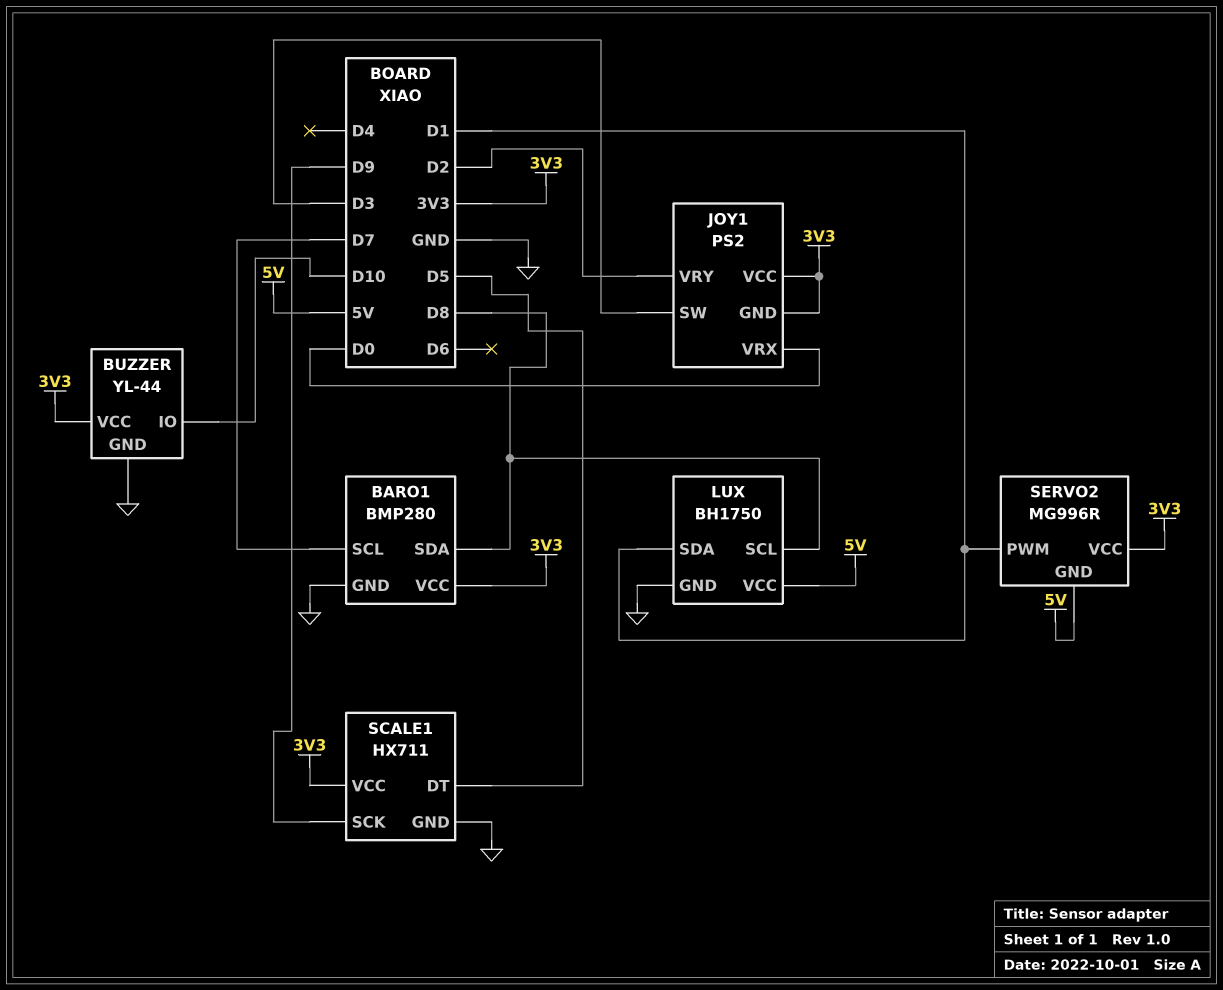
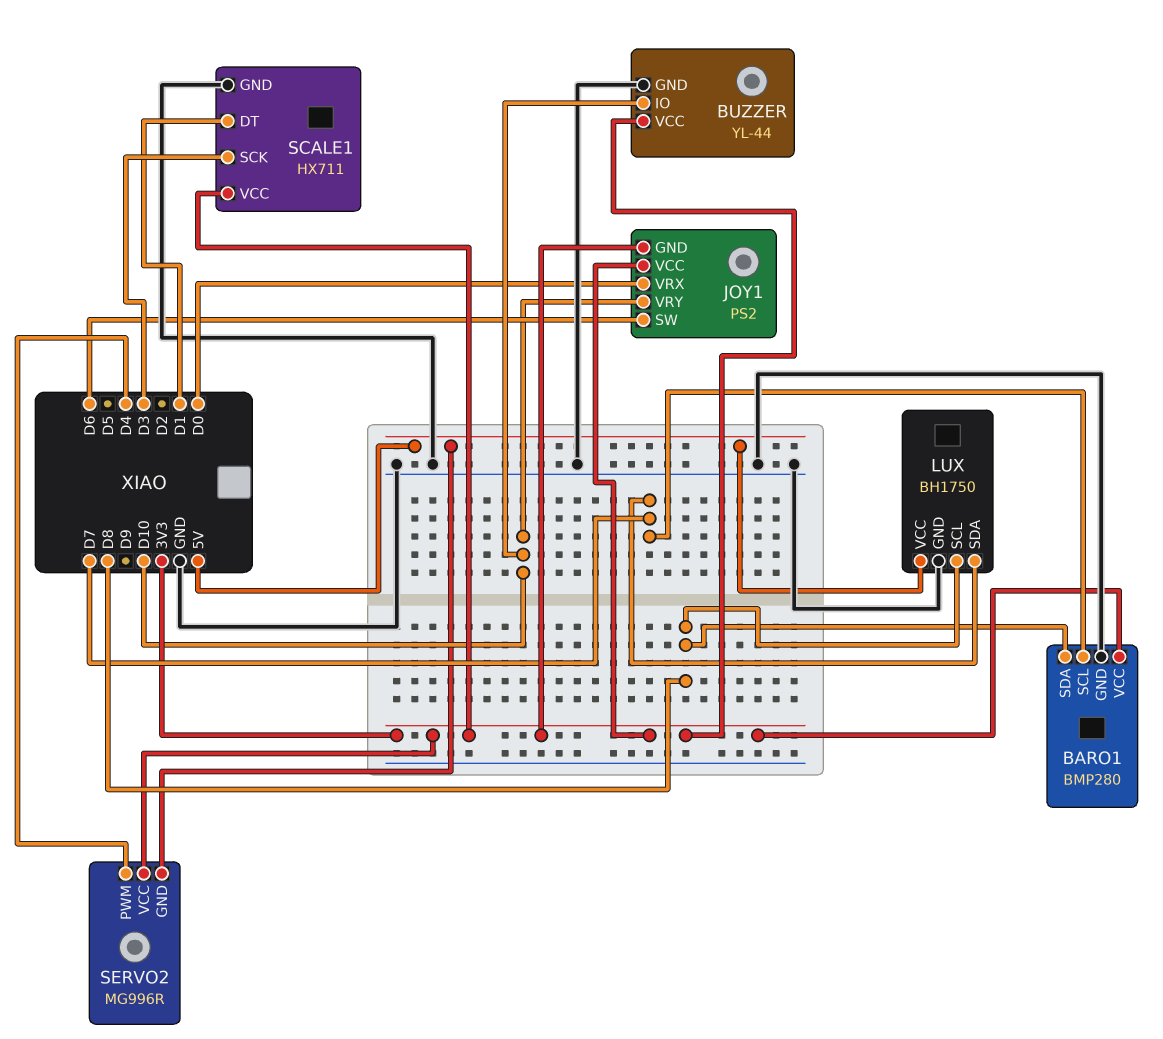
JOY1 pin SW: D3 -> D6
JOY1 pin VRY: D2 -> D10
LUX pin SDA: D1 -> D7
SCALE1 pin DT: D5 -> D1
SCALE1 pin SCK: D9 -> D3
SERVO2 pin PWM: D1 -> D4

